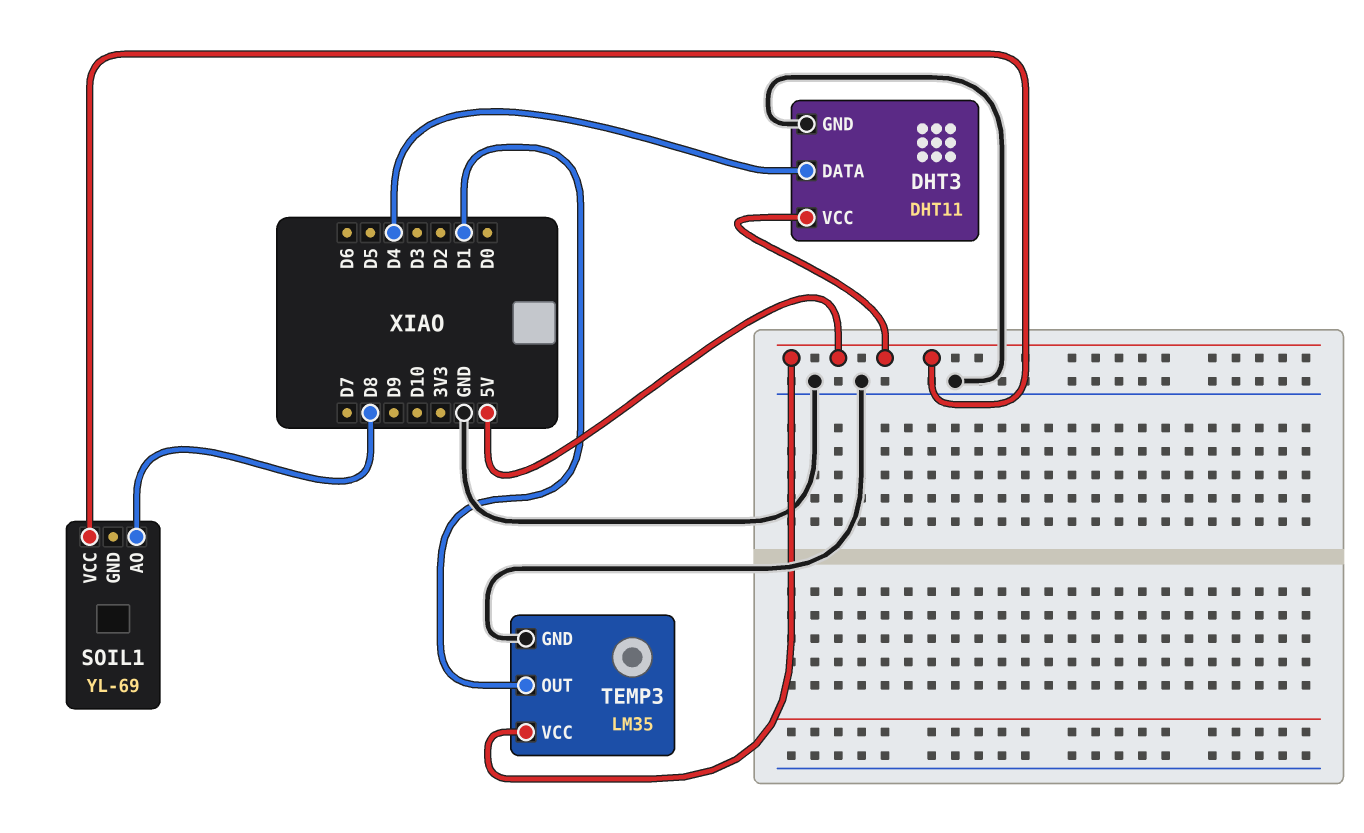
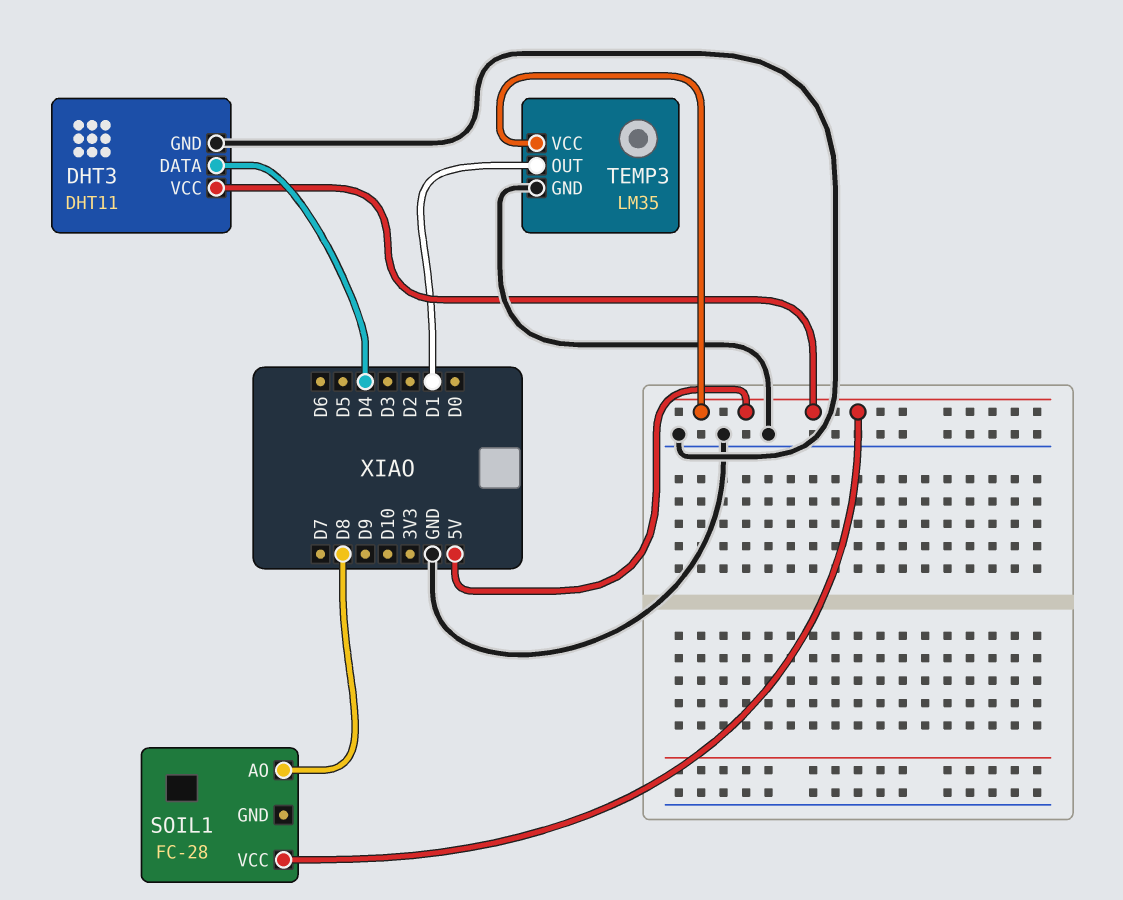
SOIL1: YL-69 -> FC-28

